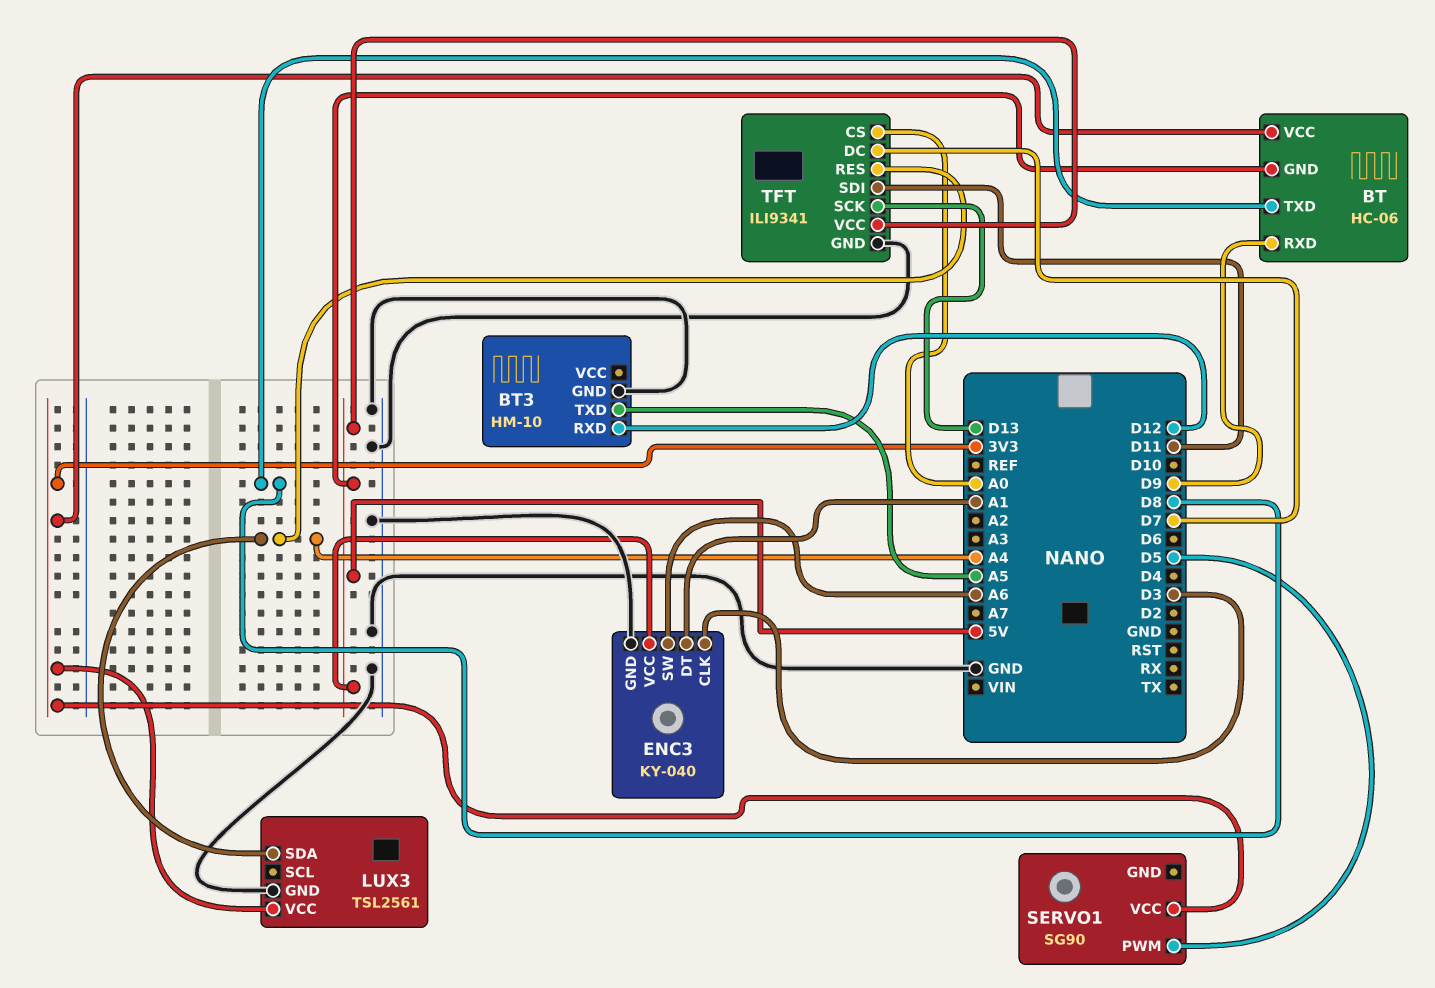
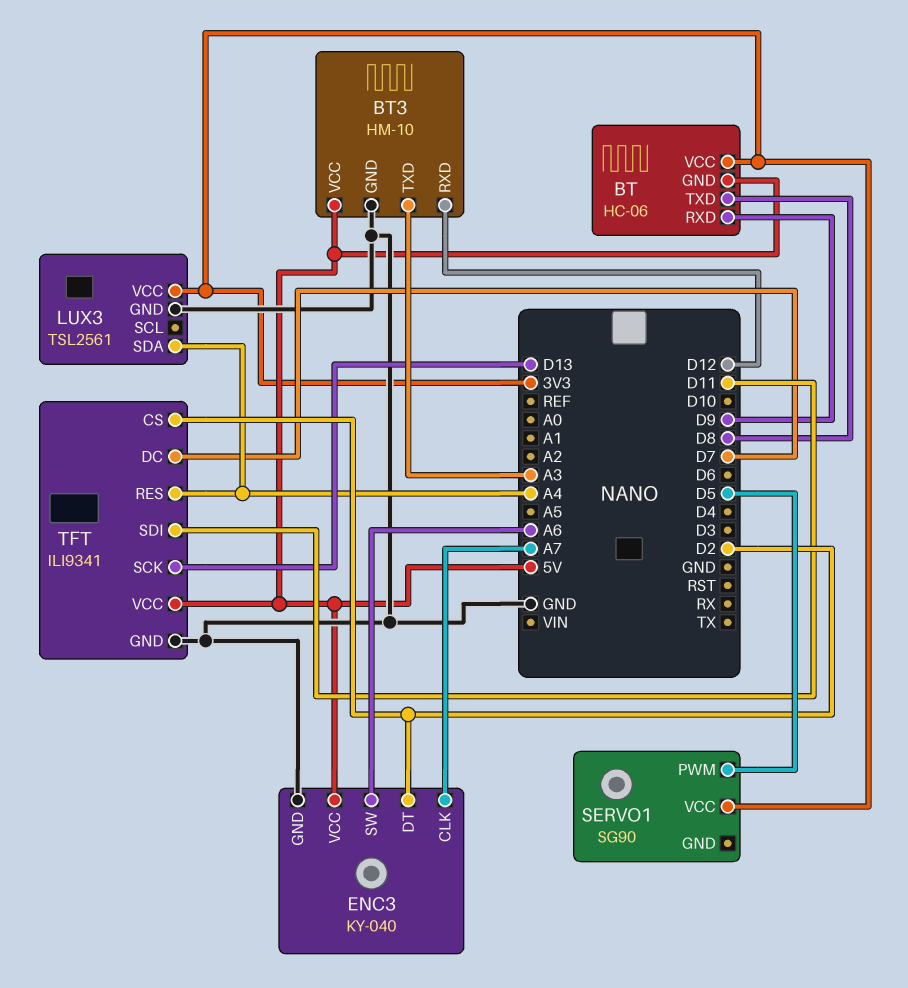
BT3 pin TXD: A5 -> A3
BT3 pin VCC: none -> 5V
ENC3 pin CLK: D3 -> A7
ENC3 pin DT: A1 -> D2
TFT pin CS: A0 -> D2

